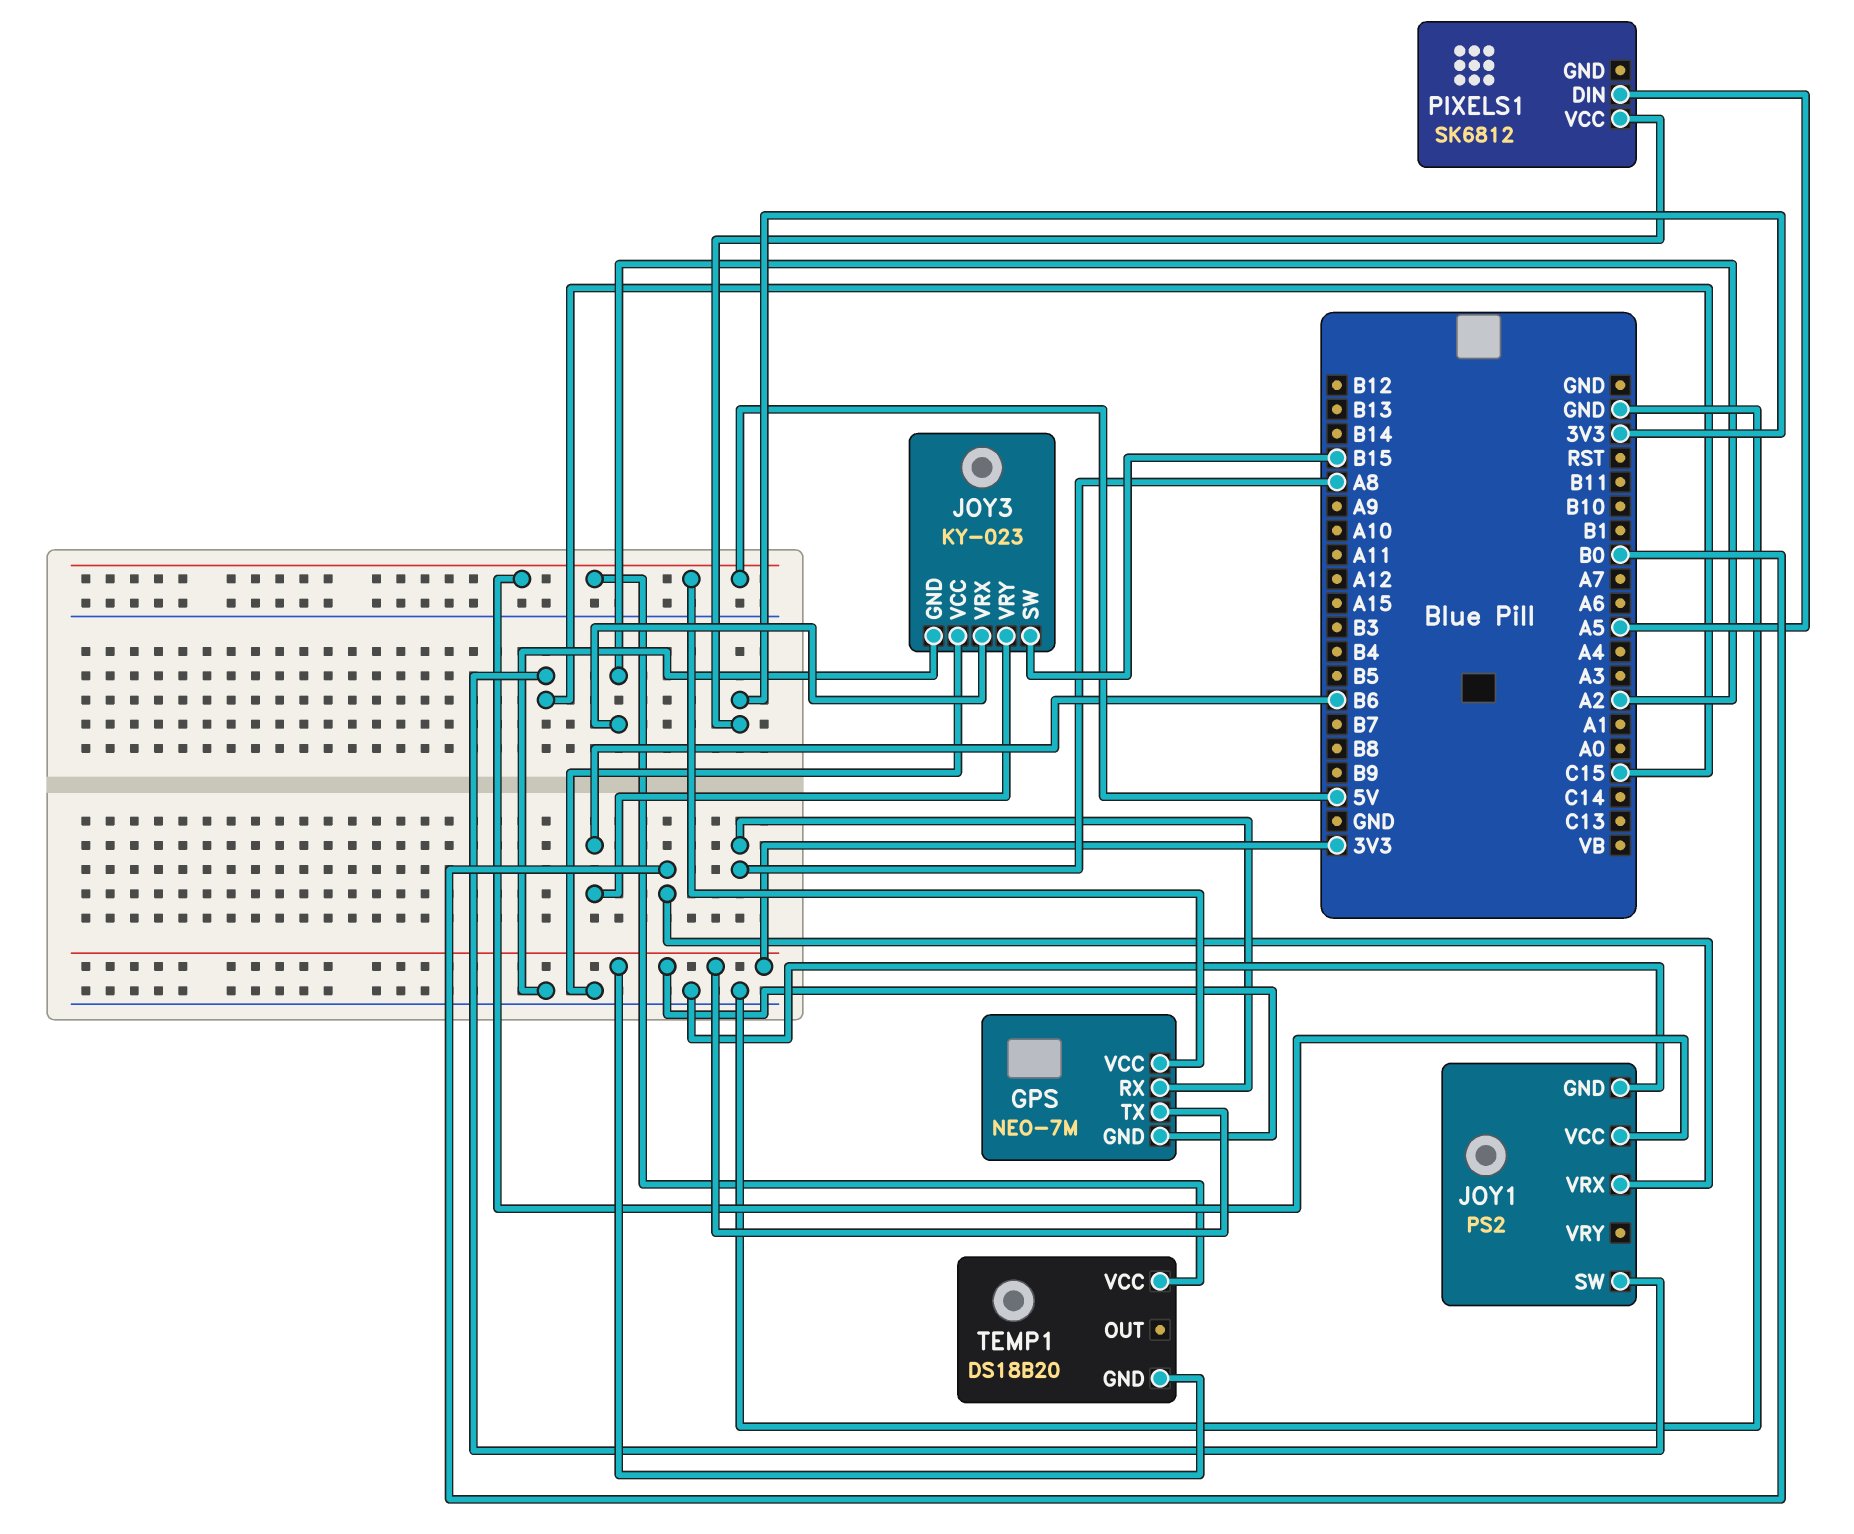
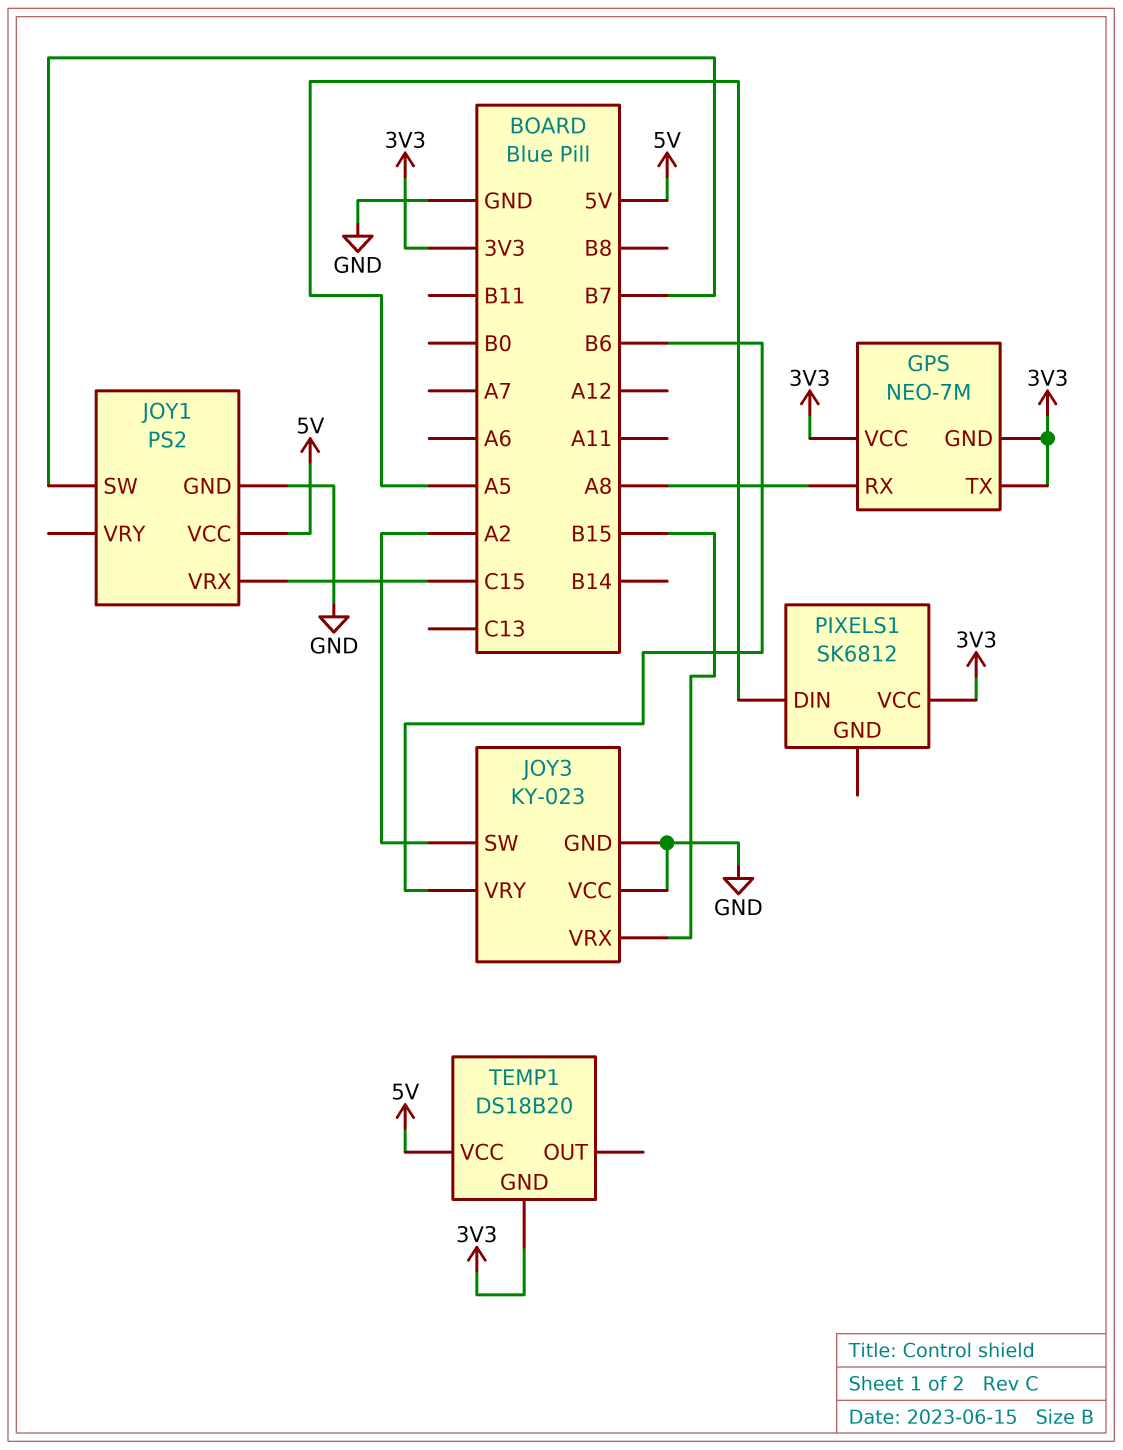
GPS pin VCC: 5V -> 3V3
JOY1 pin SW: C15 -> B7
JOY1 pin VRX: B0 -> C15
JOY3 pin SW: B15 -> A2
JOY3 pin VRX: A2 -> B15

